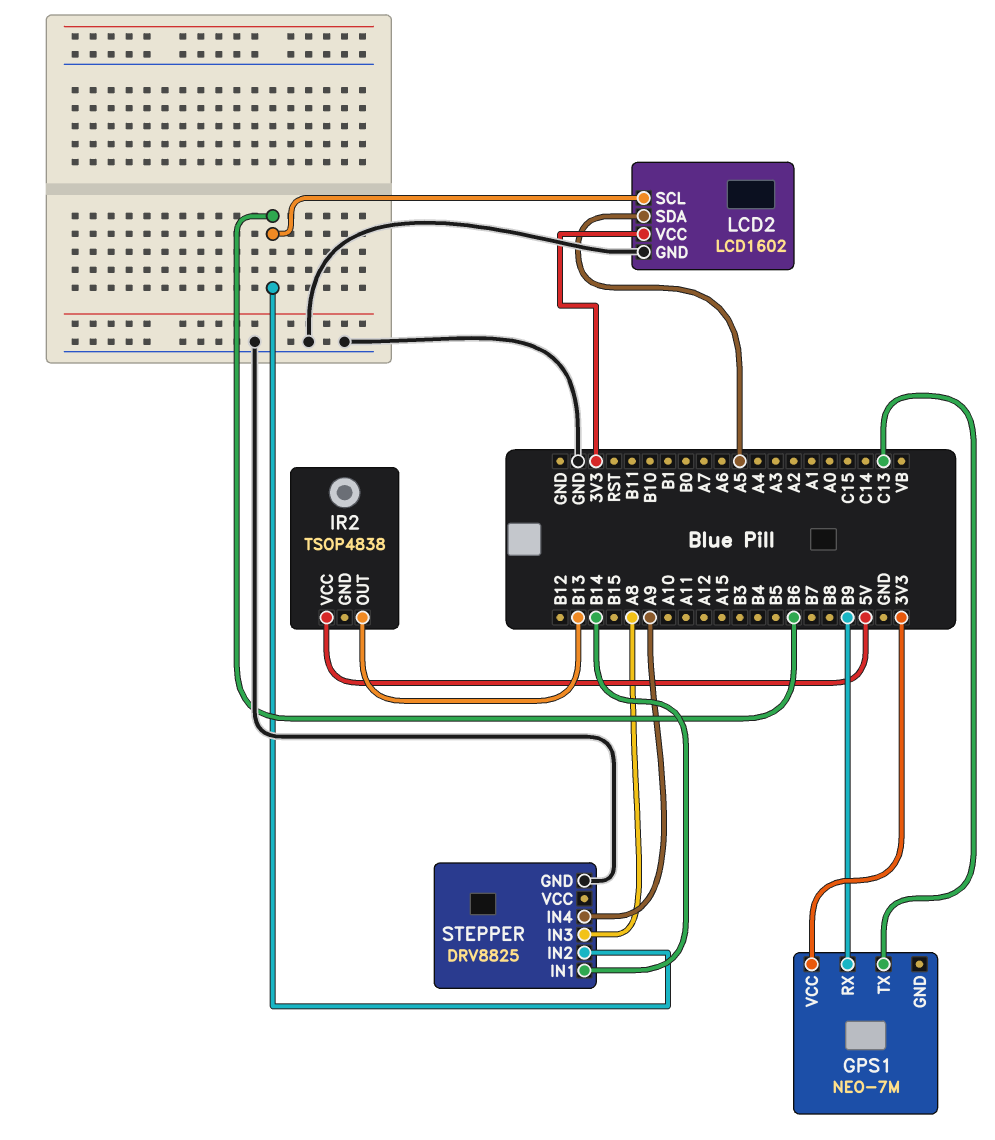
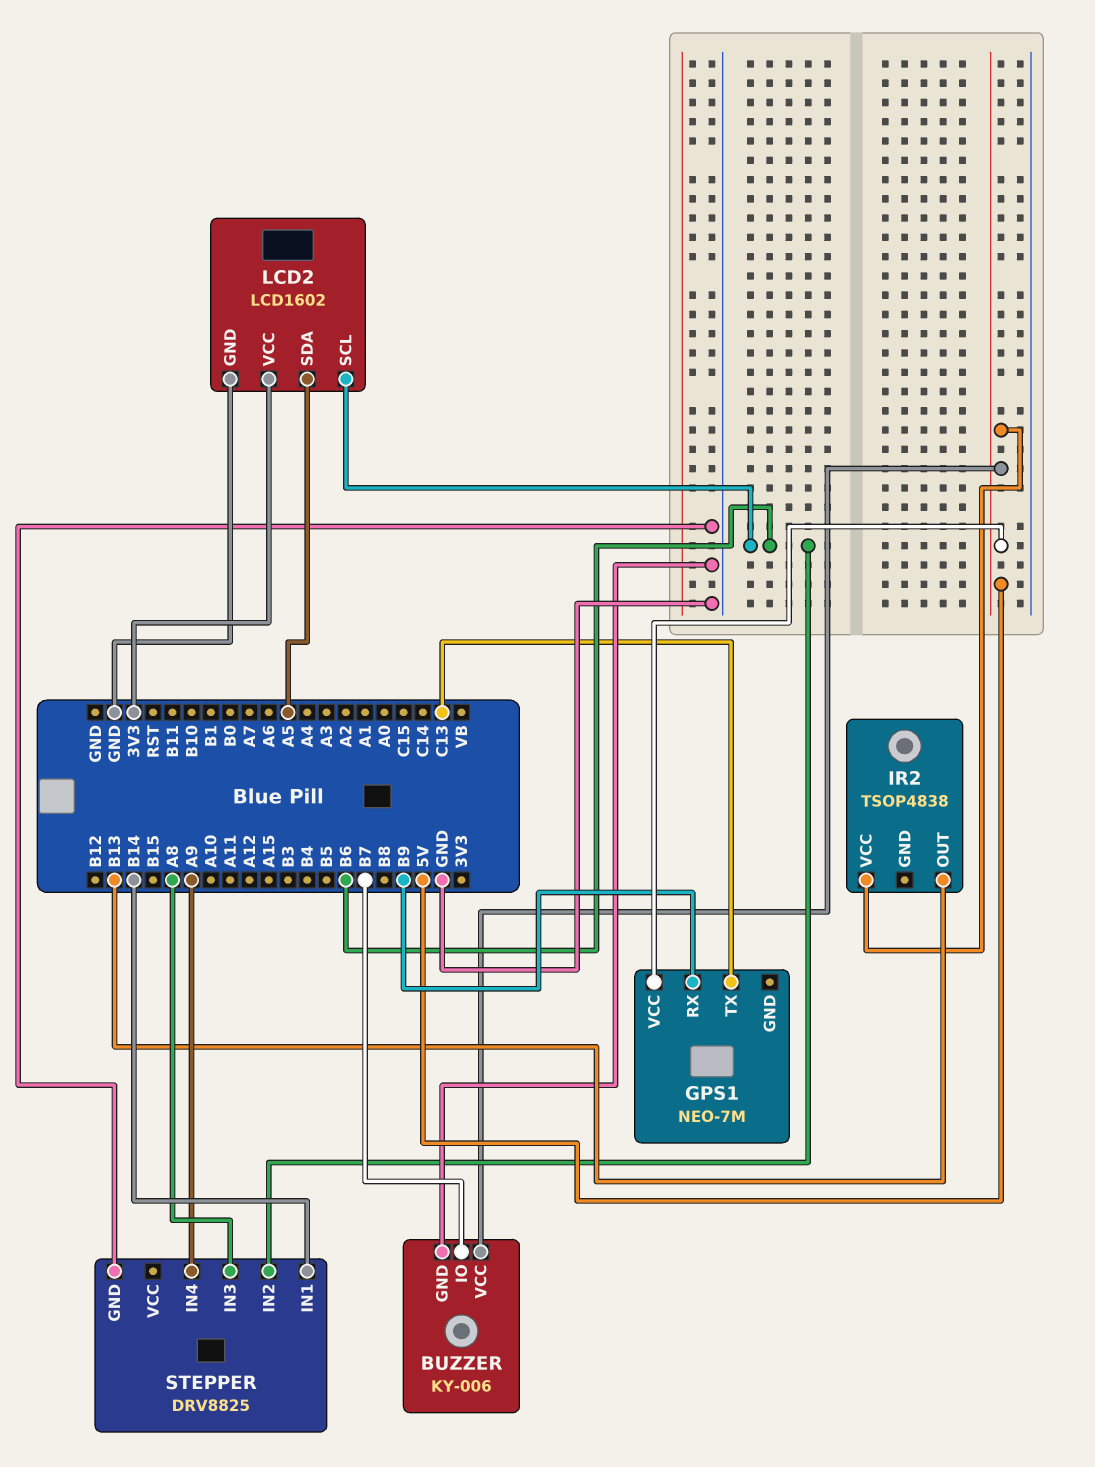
BUZZER: none -> KY-006
BUZZER pin GND: none -> GND
BUZZER pin IO: none -> B7
BUZZER pin VCC: none -> 5V
GPS1 pin VCC: 3V3 -> 5V

